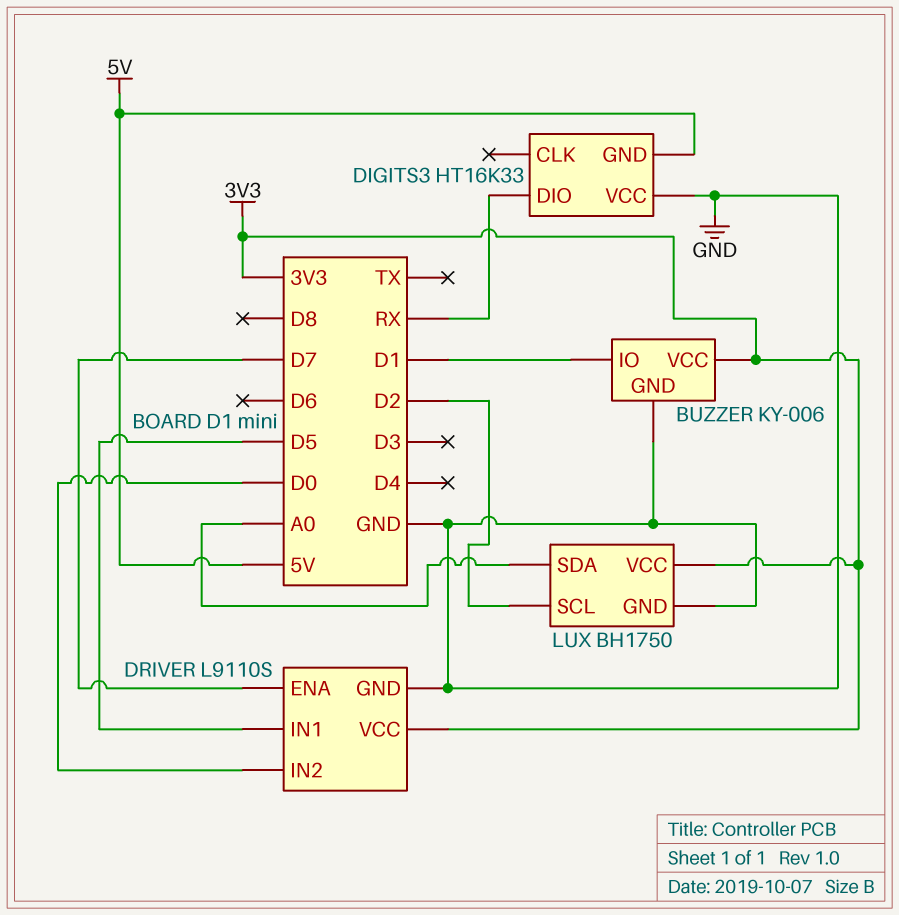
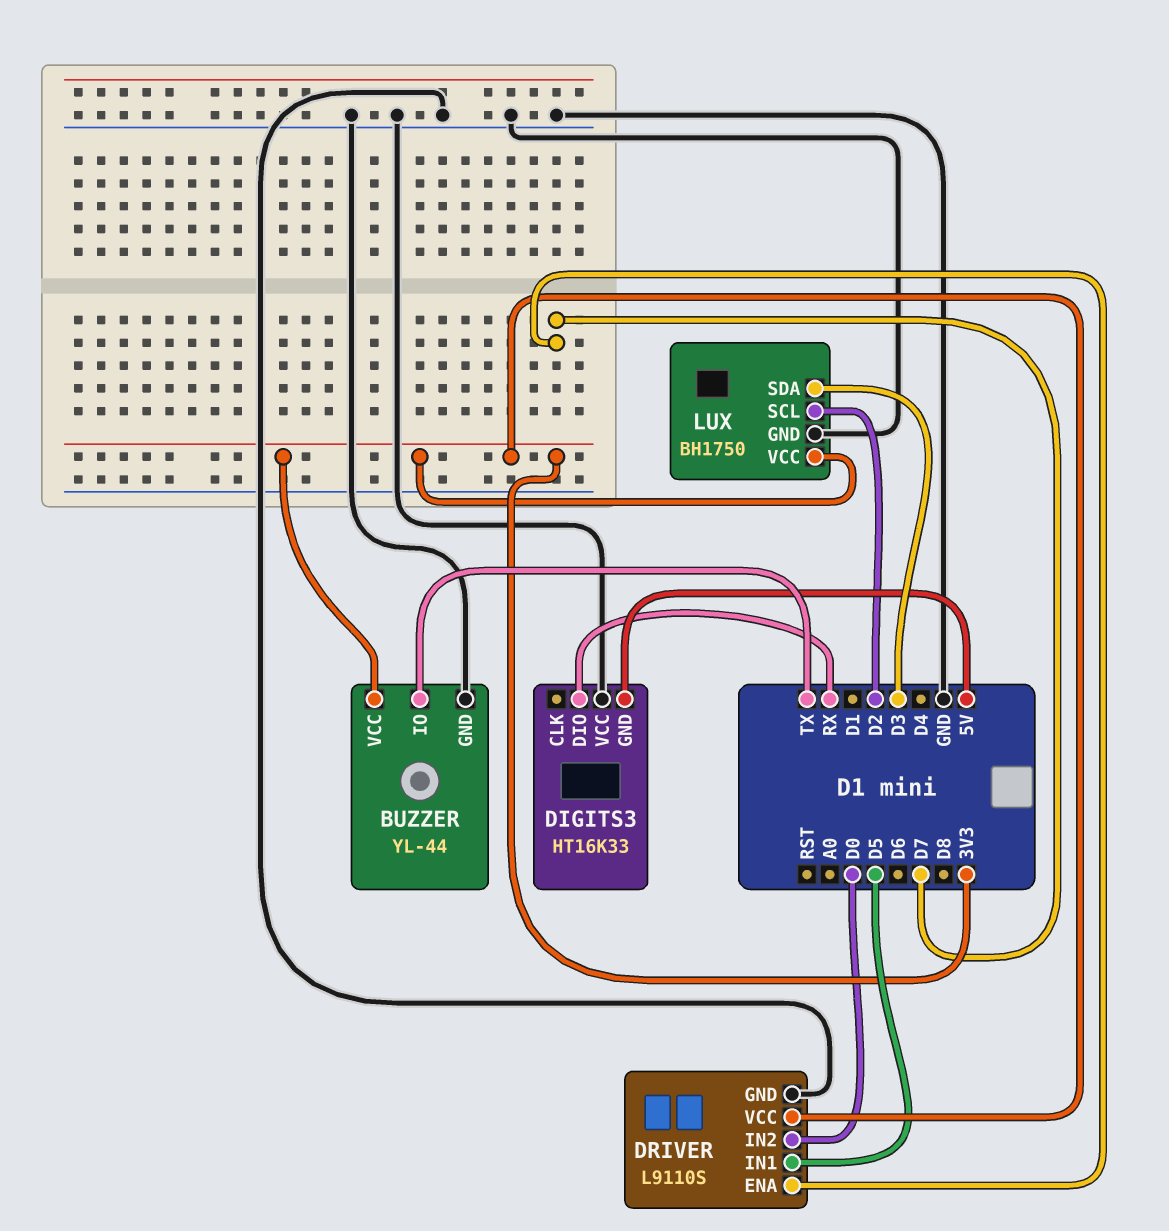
BUZZER: KY-006 -> YL-44
BUZZER pin IO: D1 -> TX
LUX pin SDA: A0 -> D3

